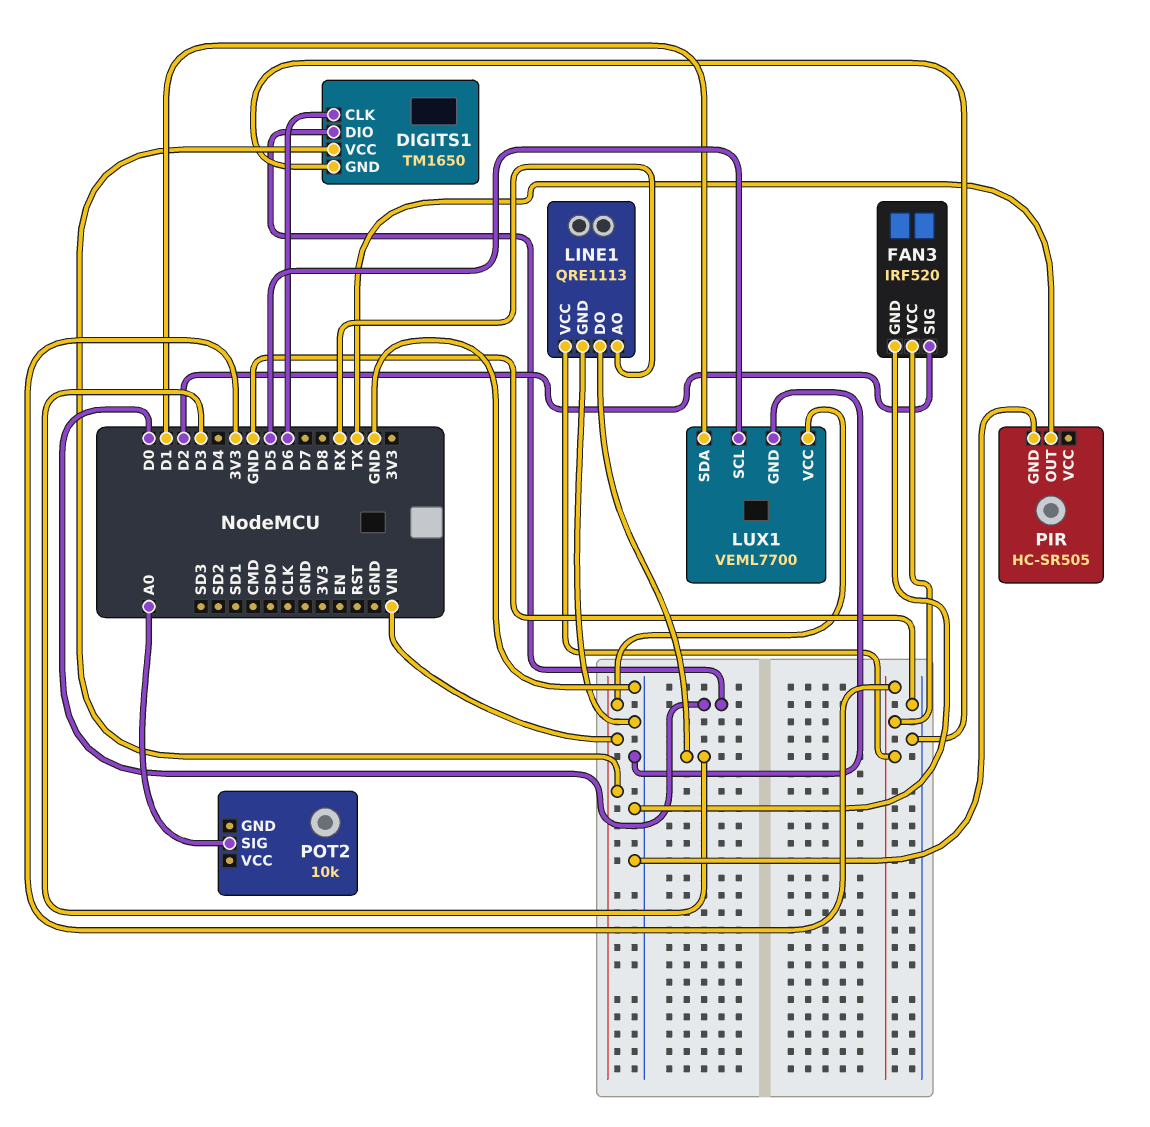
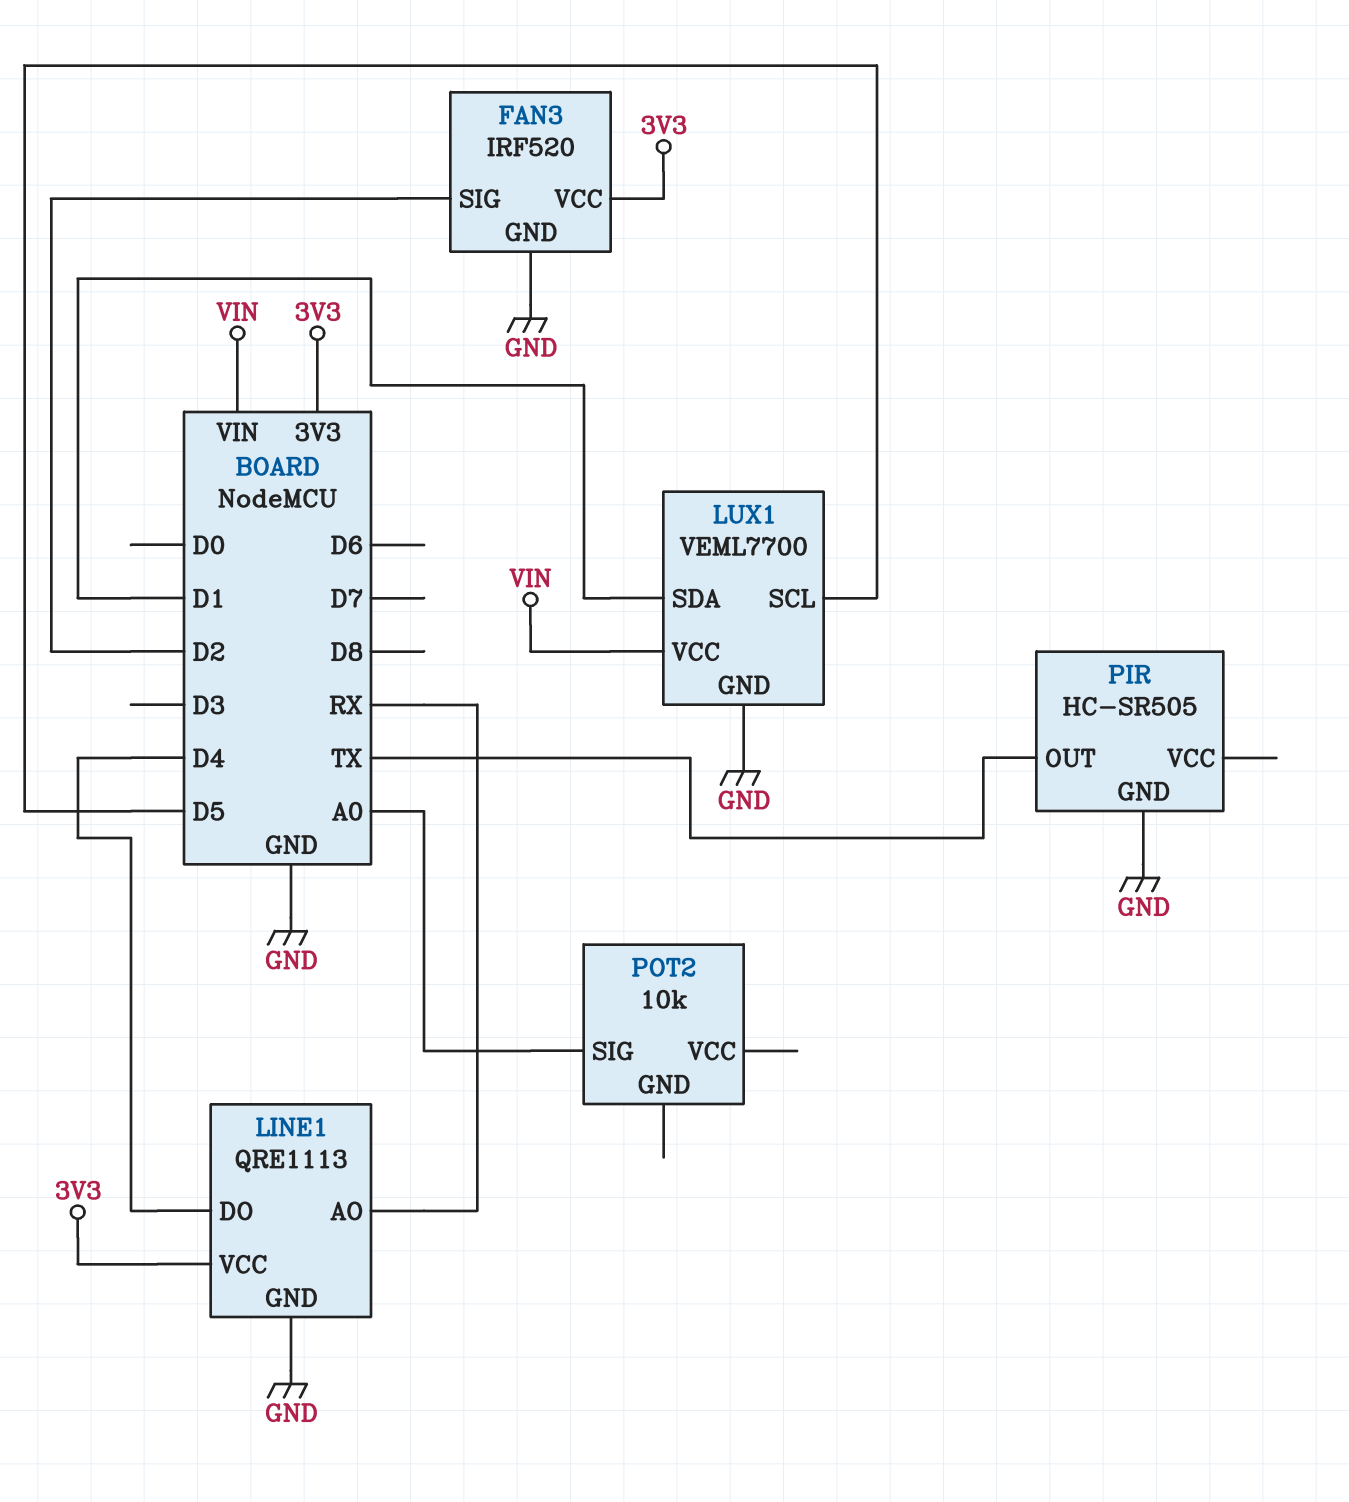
DIGITS1: TM1650 -> none
DIGITS1 pin CLK: D6 -> none
DIGITS1 pin DIO: D0 -> none
DIGITS1 pin GND: GND -> none
DIGITS1 pin VCC: VIN -> none
LINE1 pin DO: D3 -> D4

